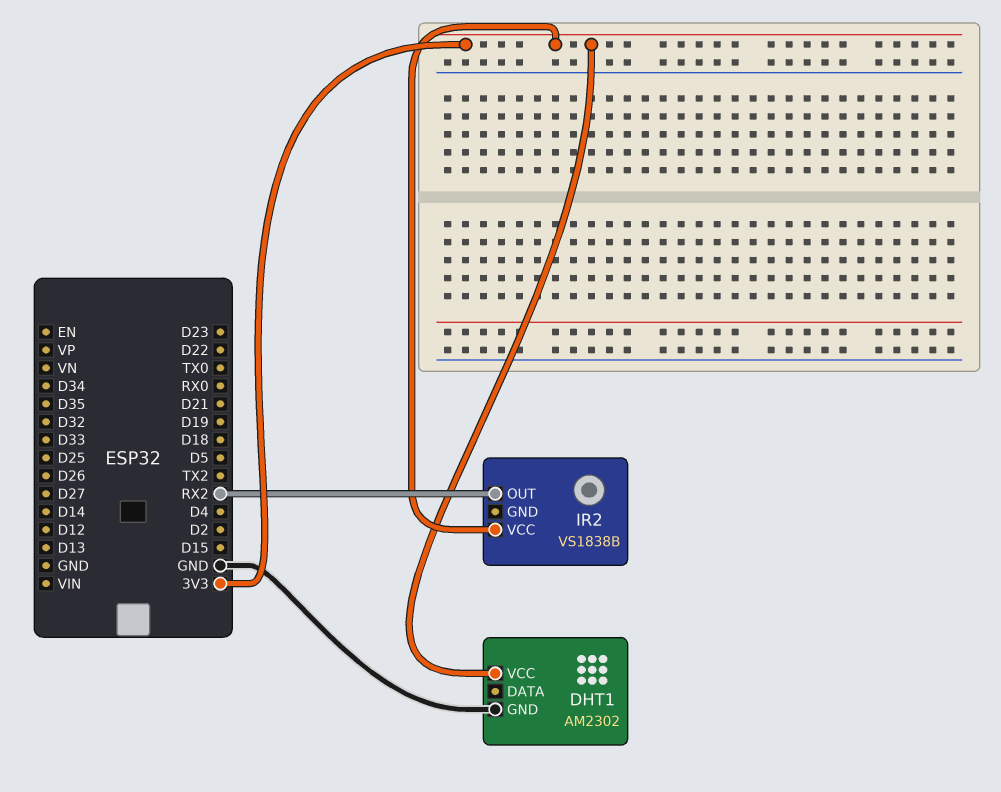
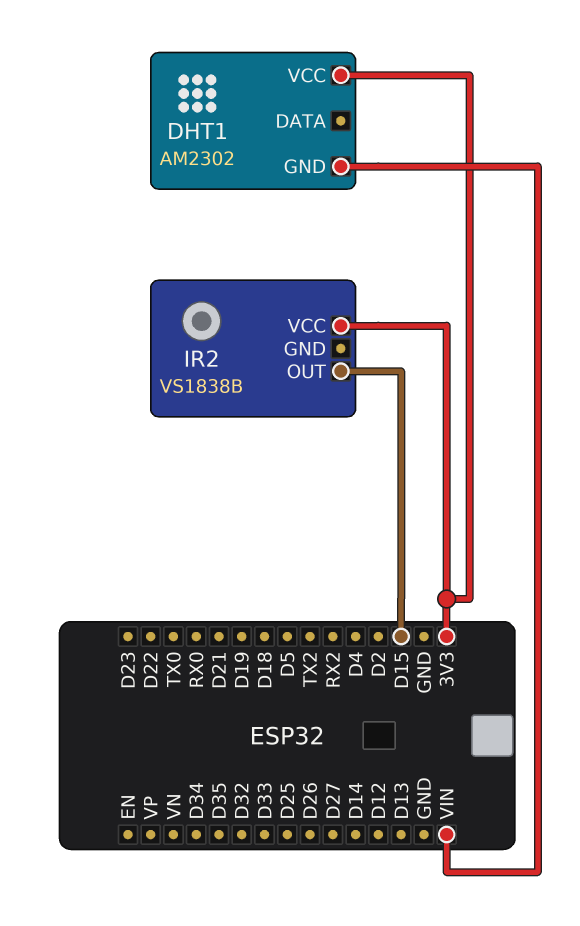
DHT1 pin GND: GND -> VIN
IR2 pin OUT: RX2 -> D15

